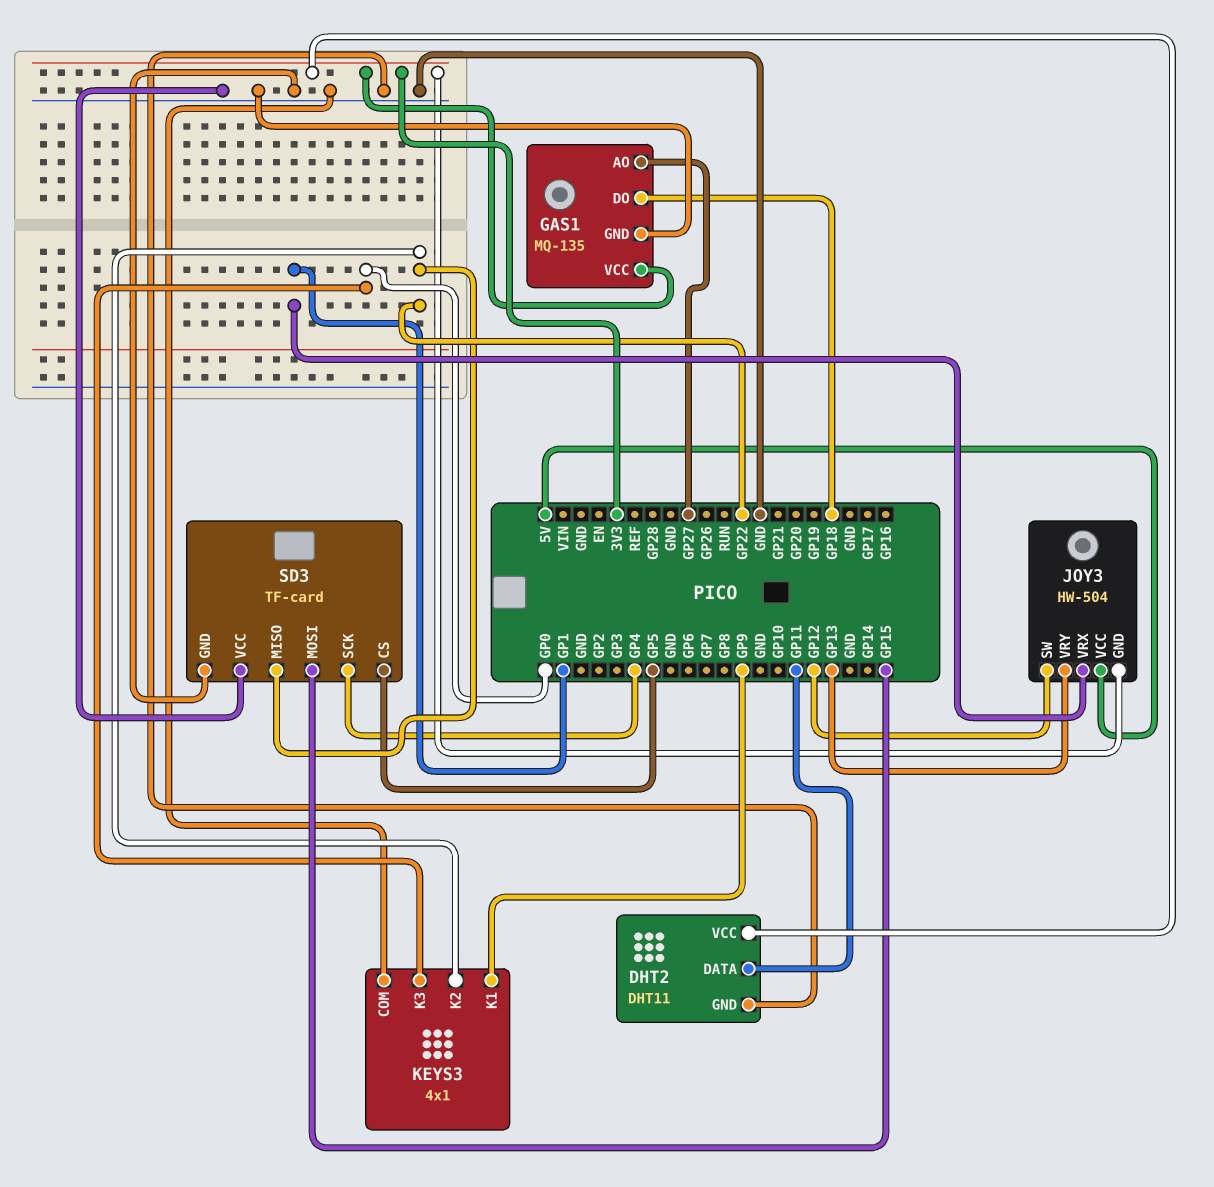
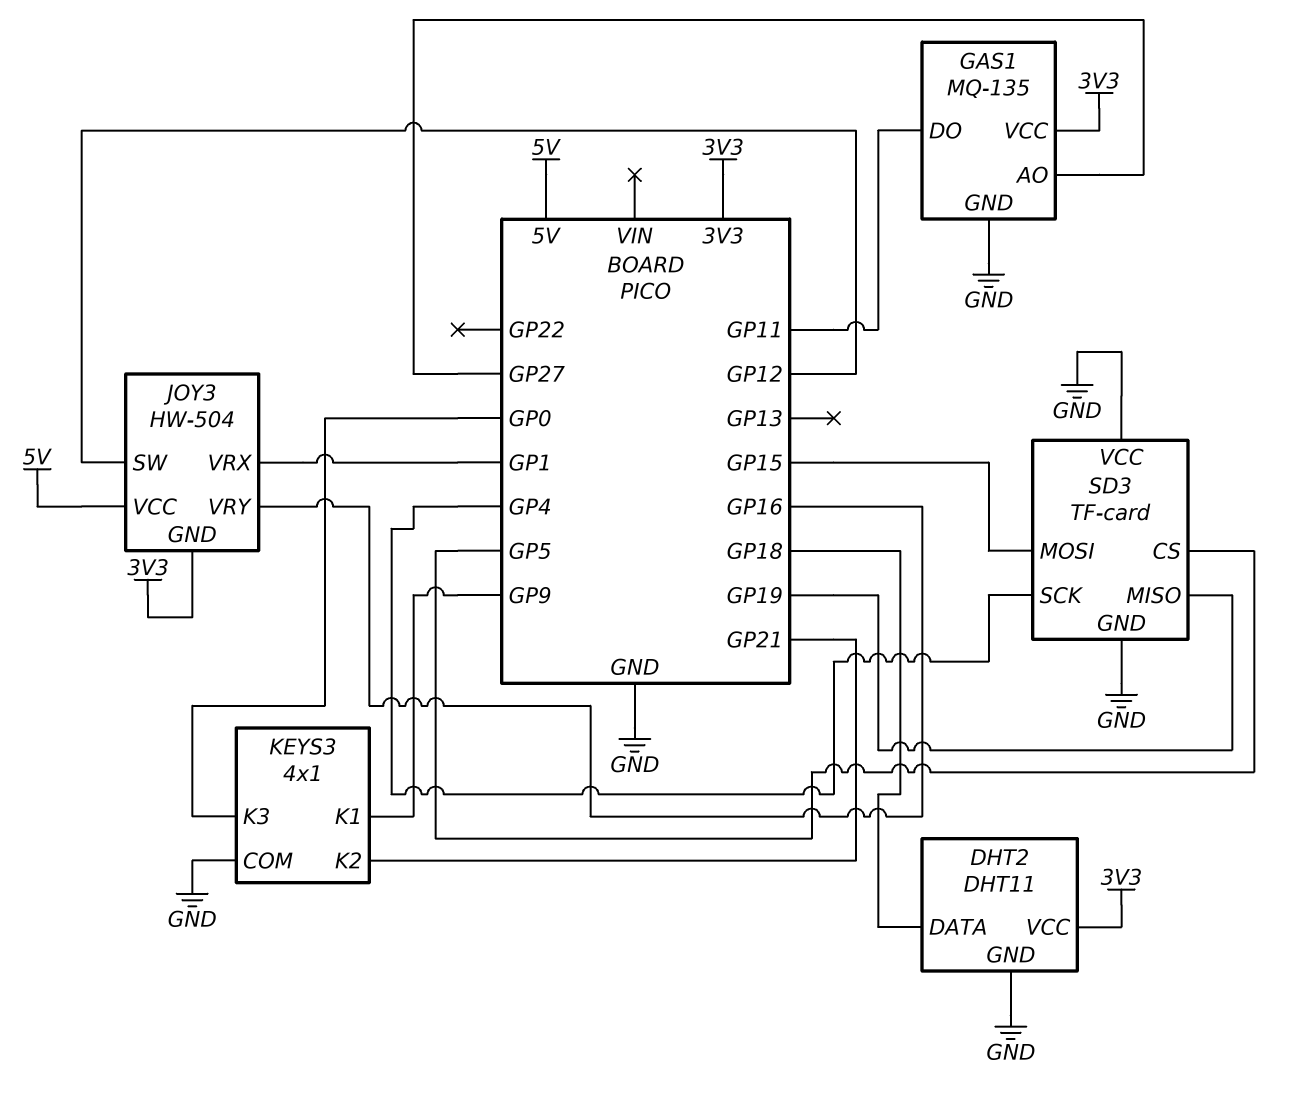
DHT2 pin DATA: GP11 -> GP18
GAS1 pin DO: GP18 -> GP11
JOY3 pin VRY: GP13 -> GP16
KEYS3 pin K2: GP22 -> GP21
SD3 pin MISO: GP22 -> GP19

